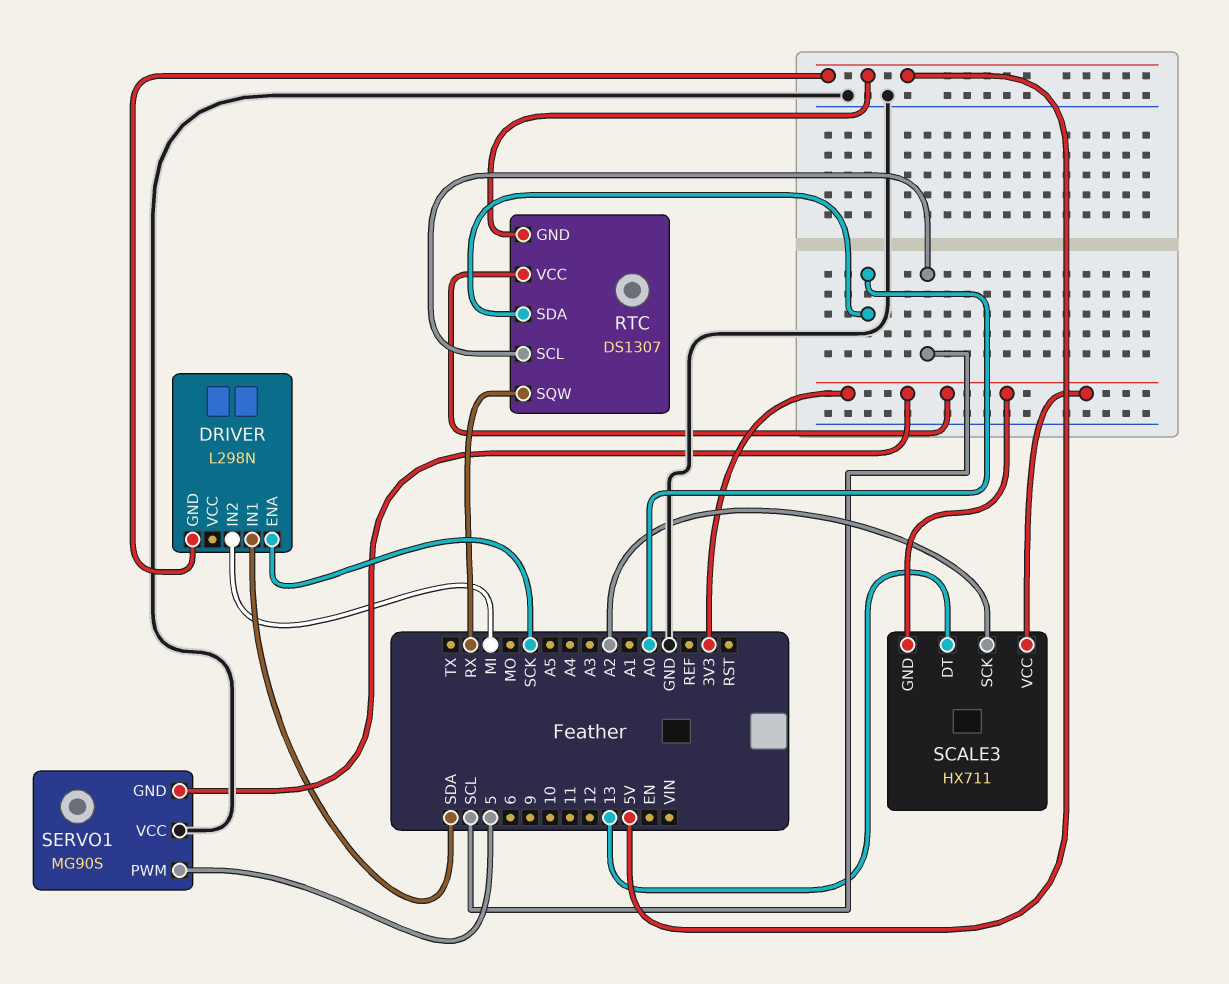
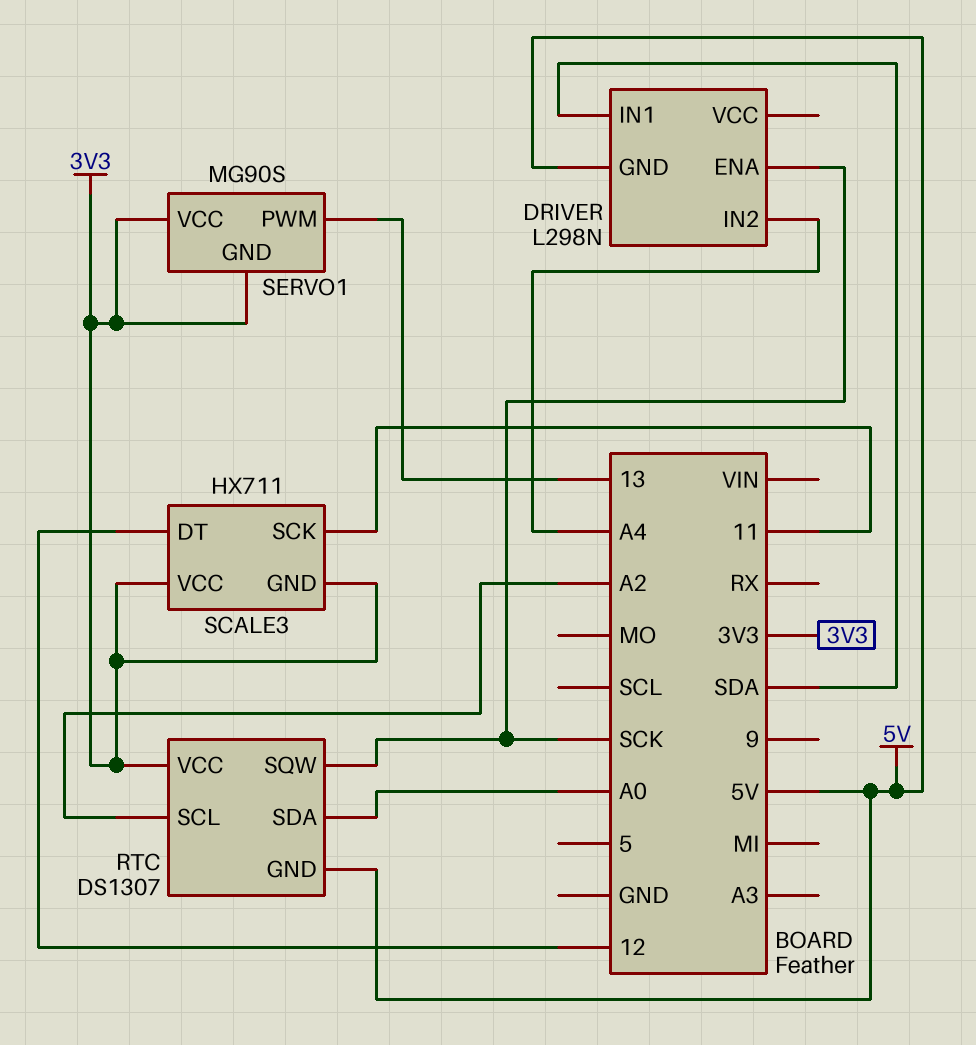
DRIVER pin IN2: MI -> A4
RTC pin SCL: SCL -> A2
RTC pin SQW: RX -> SCK
SCALE3 pin DT: 13 -> 12
SCALE3 pin SCK: A2 -> 11
SERVO1 pin PWM: 5 -> 13
SERVO1 pin VCC: GND -> 3V3

